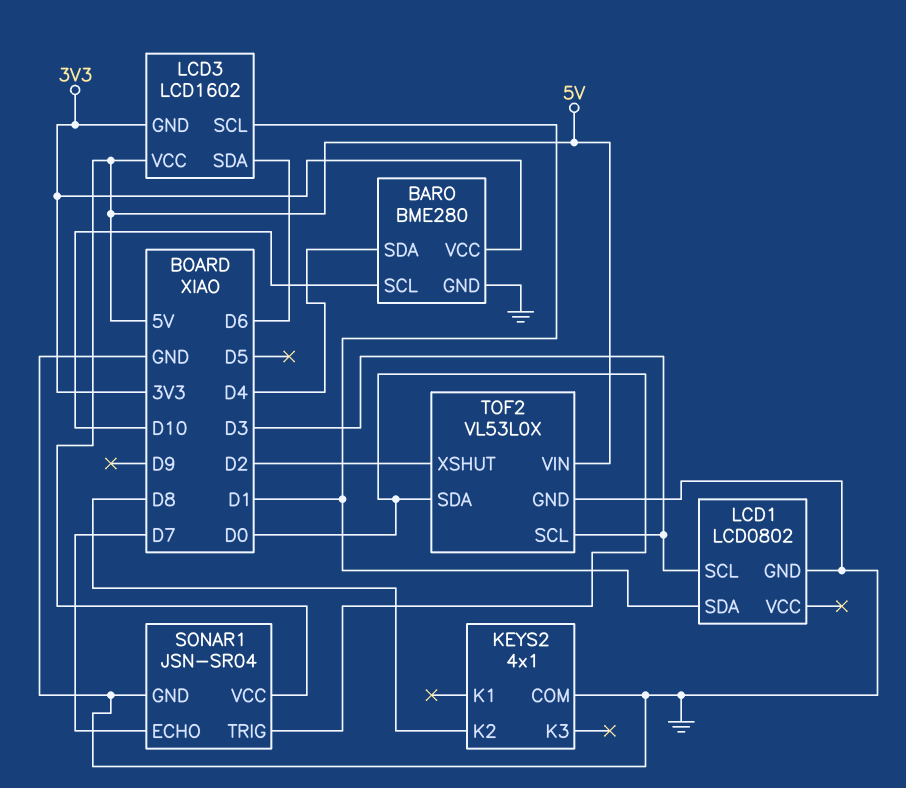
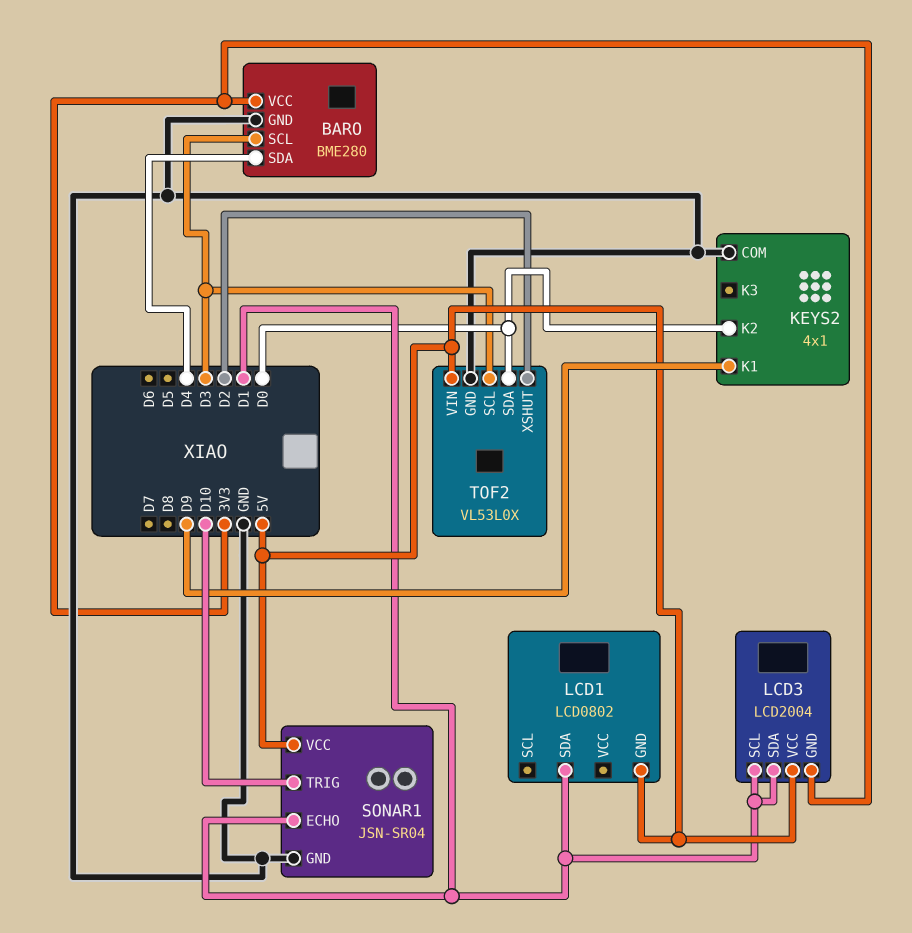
BARO pin SCL: D10 -> D3
KEYS2 pin K1: none -> D9
KEYS2 pin K2: D8 -> D0
LCD1 pin GND: GND -> 5V
LCD1 pin SCL: D3 -> none
LCD3: LCD1602 -> LCD2004
LCD3 pin SDA: D6 -> D1
SONAR1 pin ECHO: D7 -> D1
SONAR1 pin TRIG: D0 -> D10

